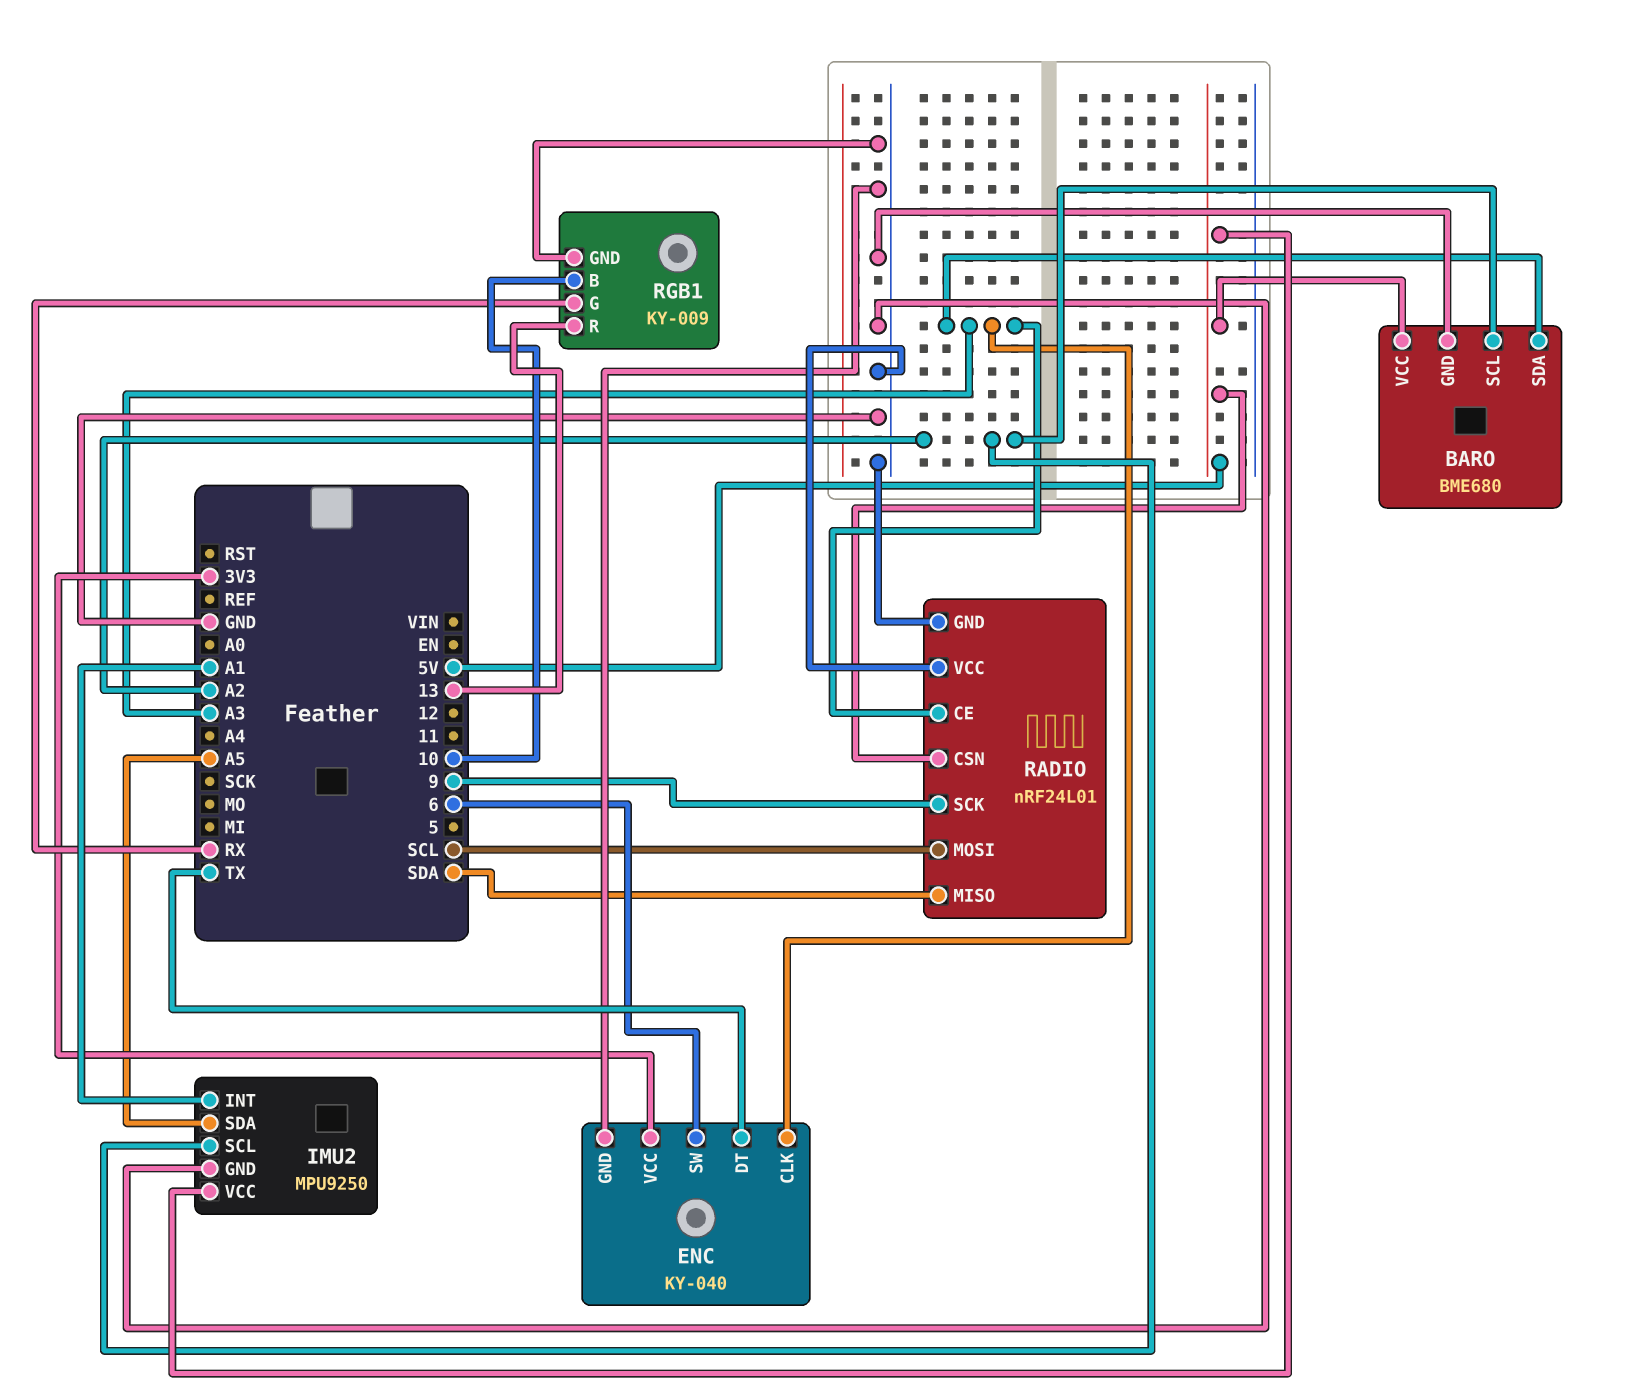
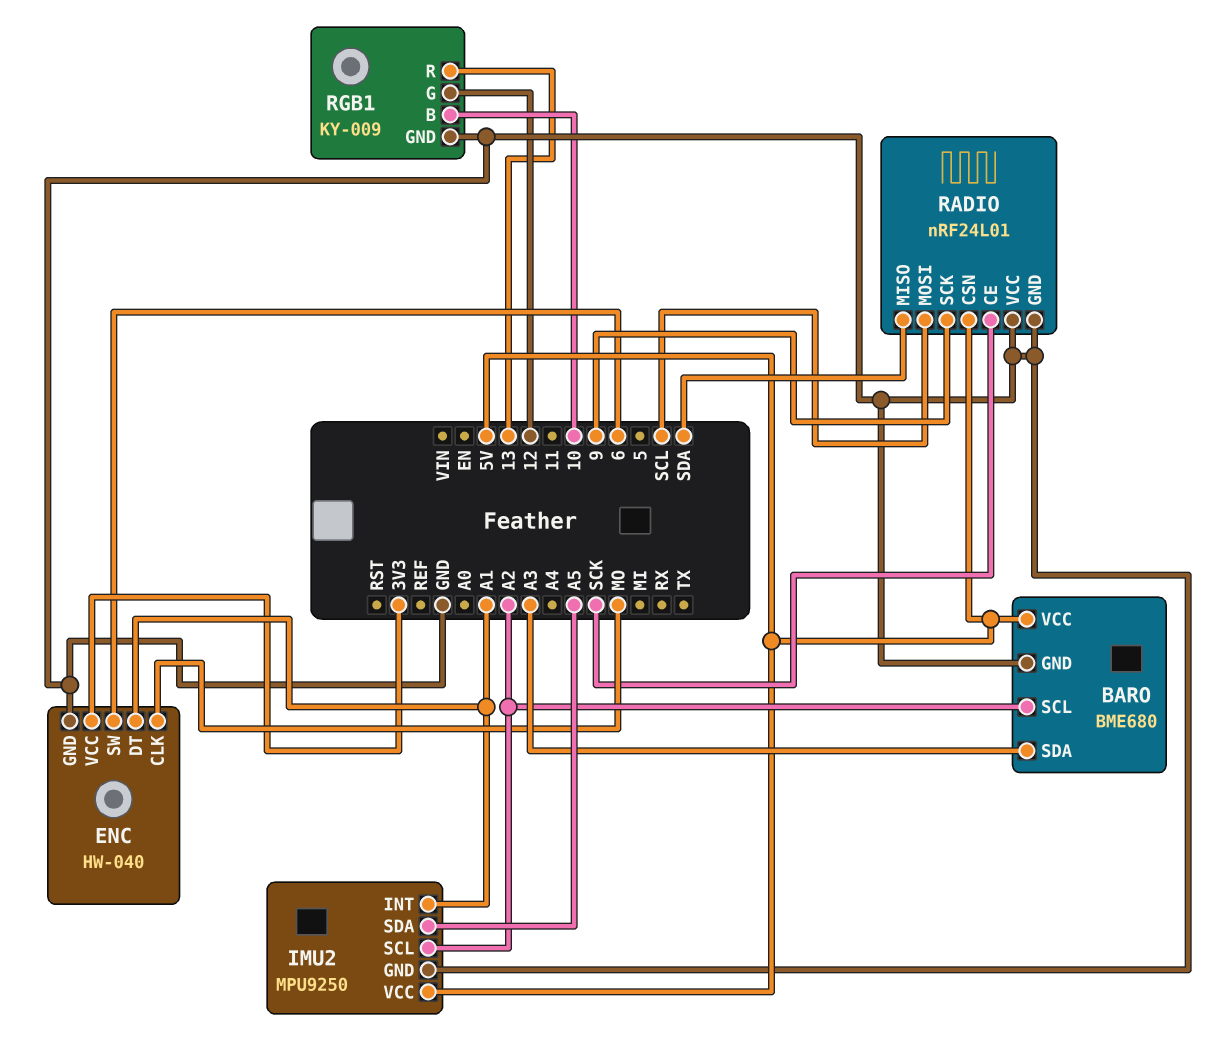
ENC: KY-040 -> HW-040
ENC pin CLK: A3 -> MO
ENC pin DT: TX -> A1
RADIO pin CE: A3 -> SCK
RGB1 pin G: RX -> 12

